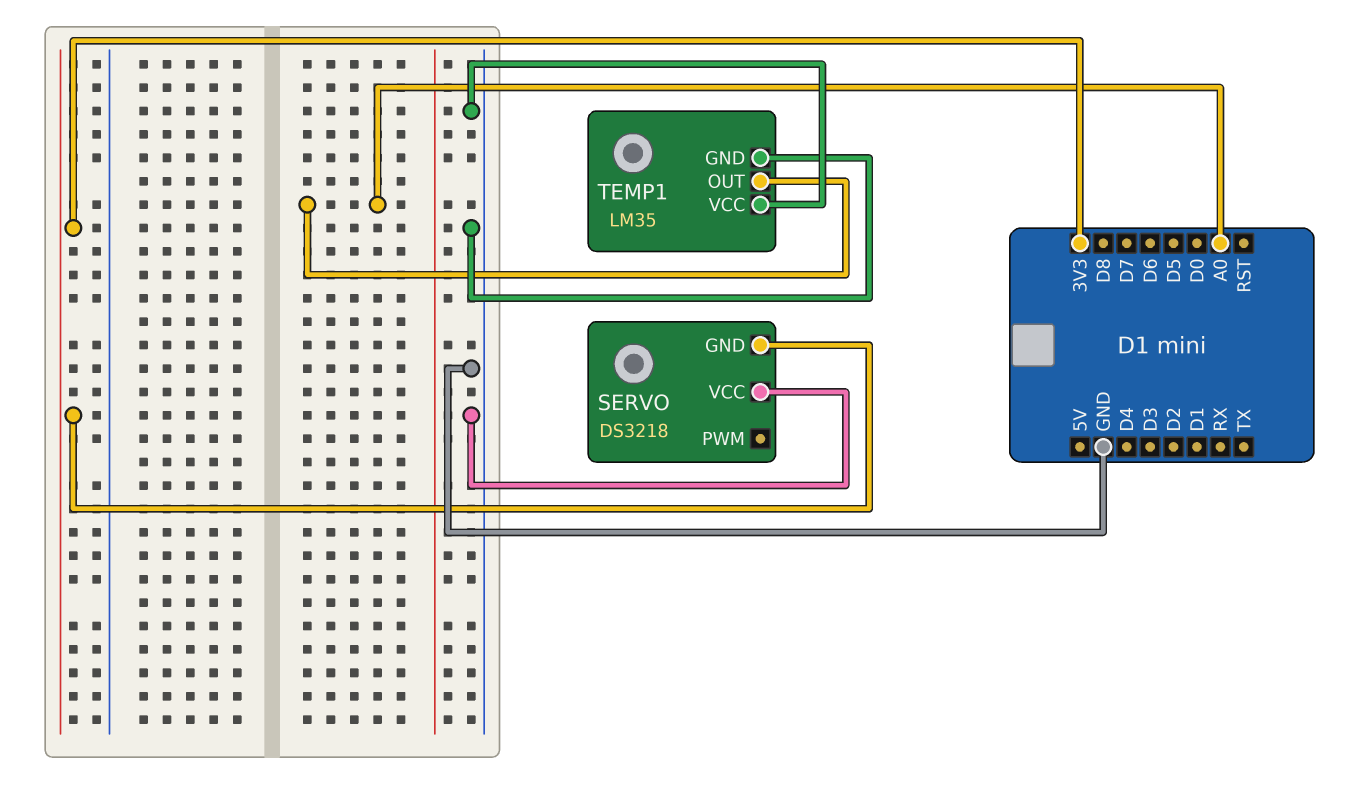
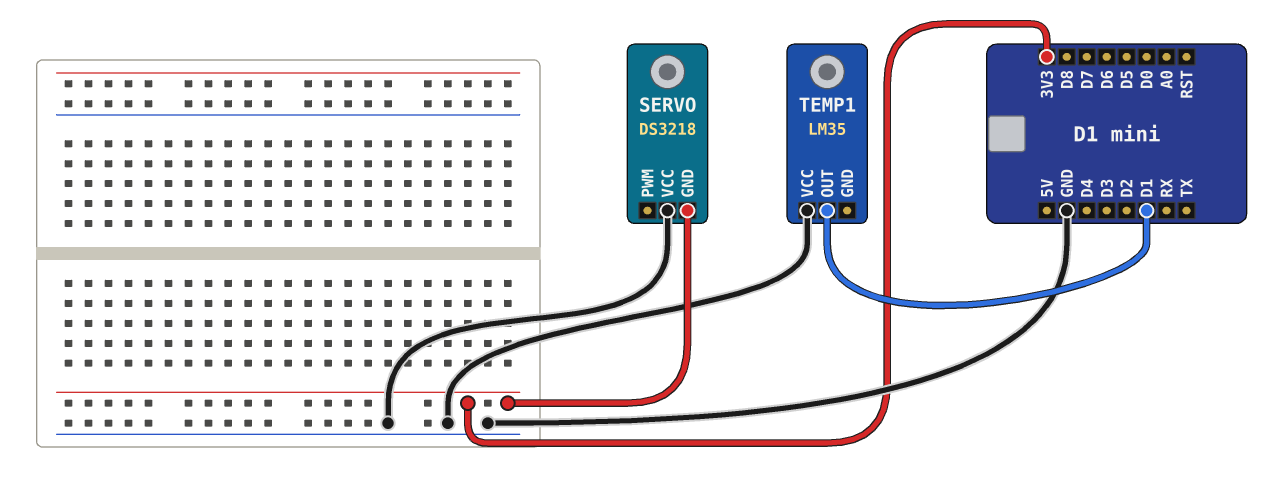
TEMP1 pin GND: GND -> none
TEMP1 pin OUT: A0 -> D1

